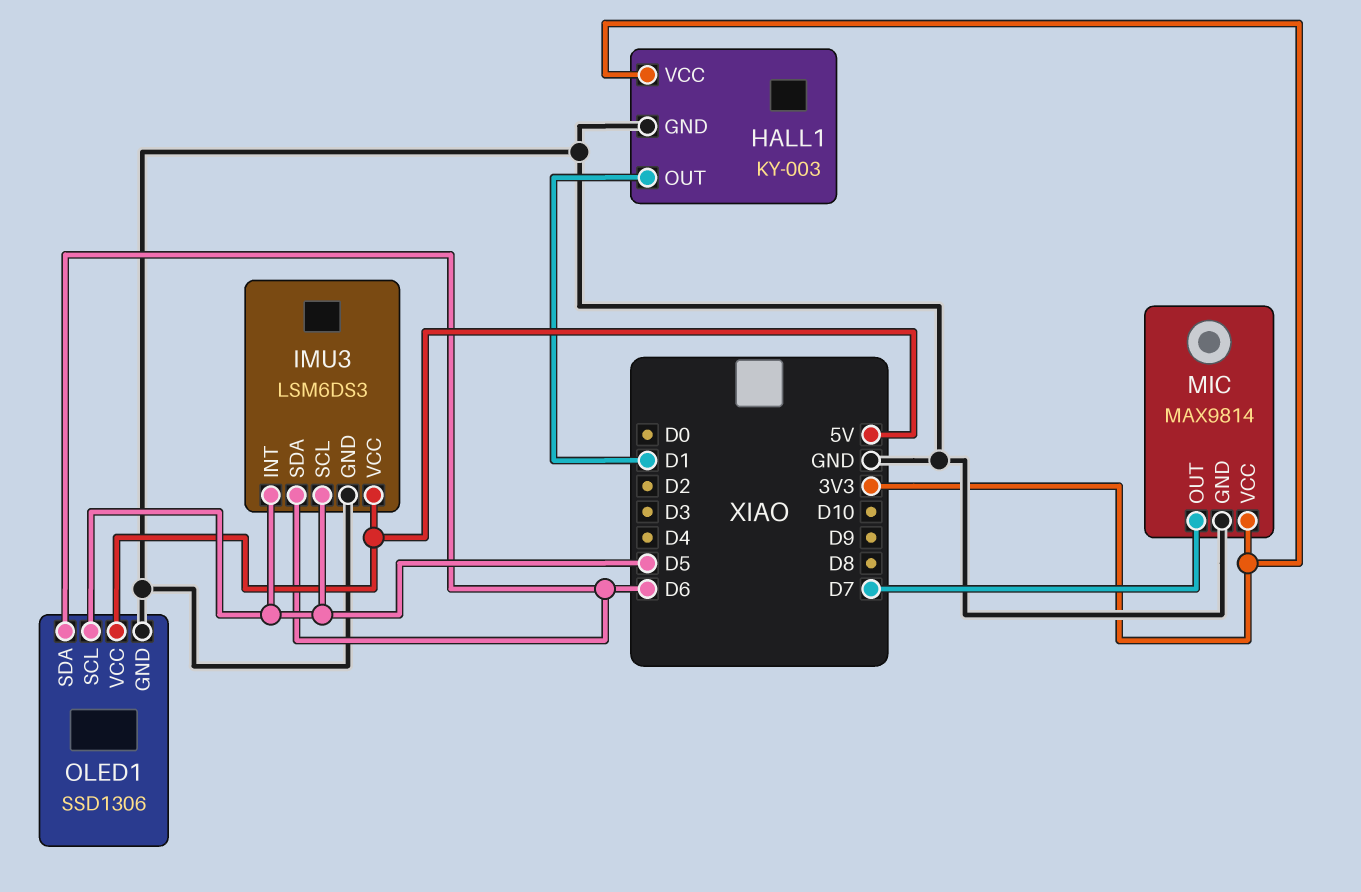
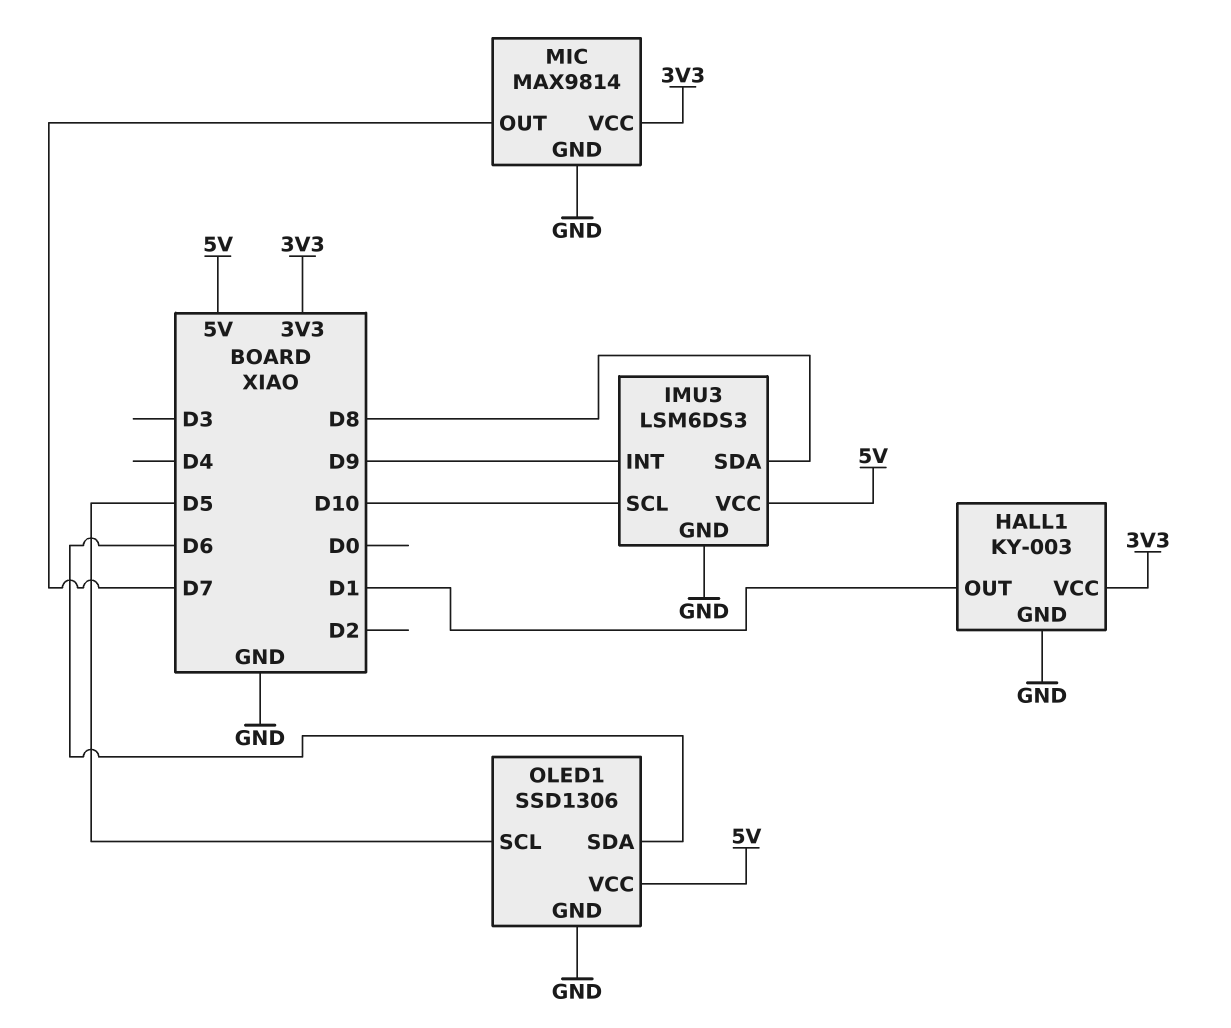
IMU3 pin INT: D5 -> D9
IMU3 pin SCL: D5 -> D10
IMU3 pin SDA: D6 -> D8

